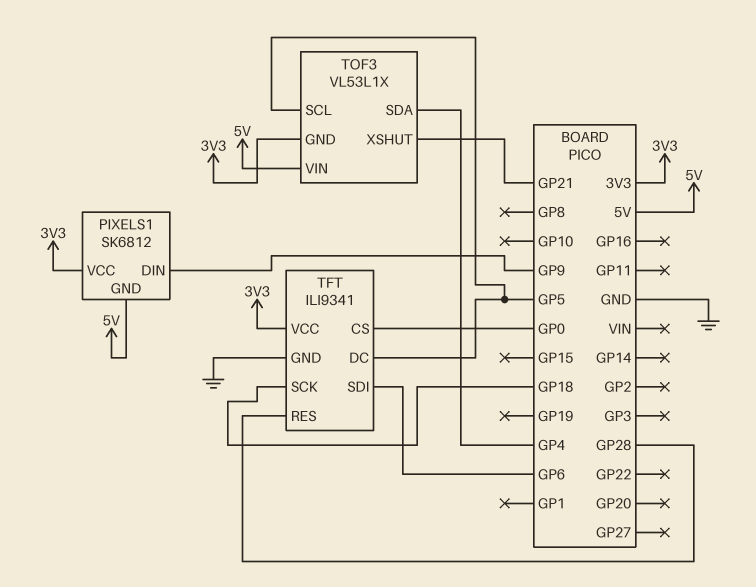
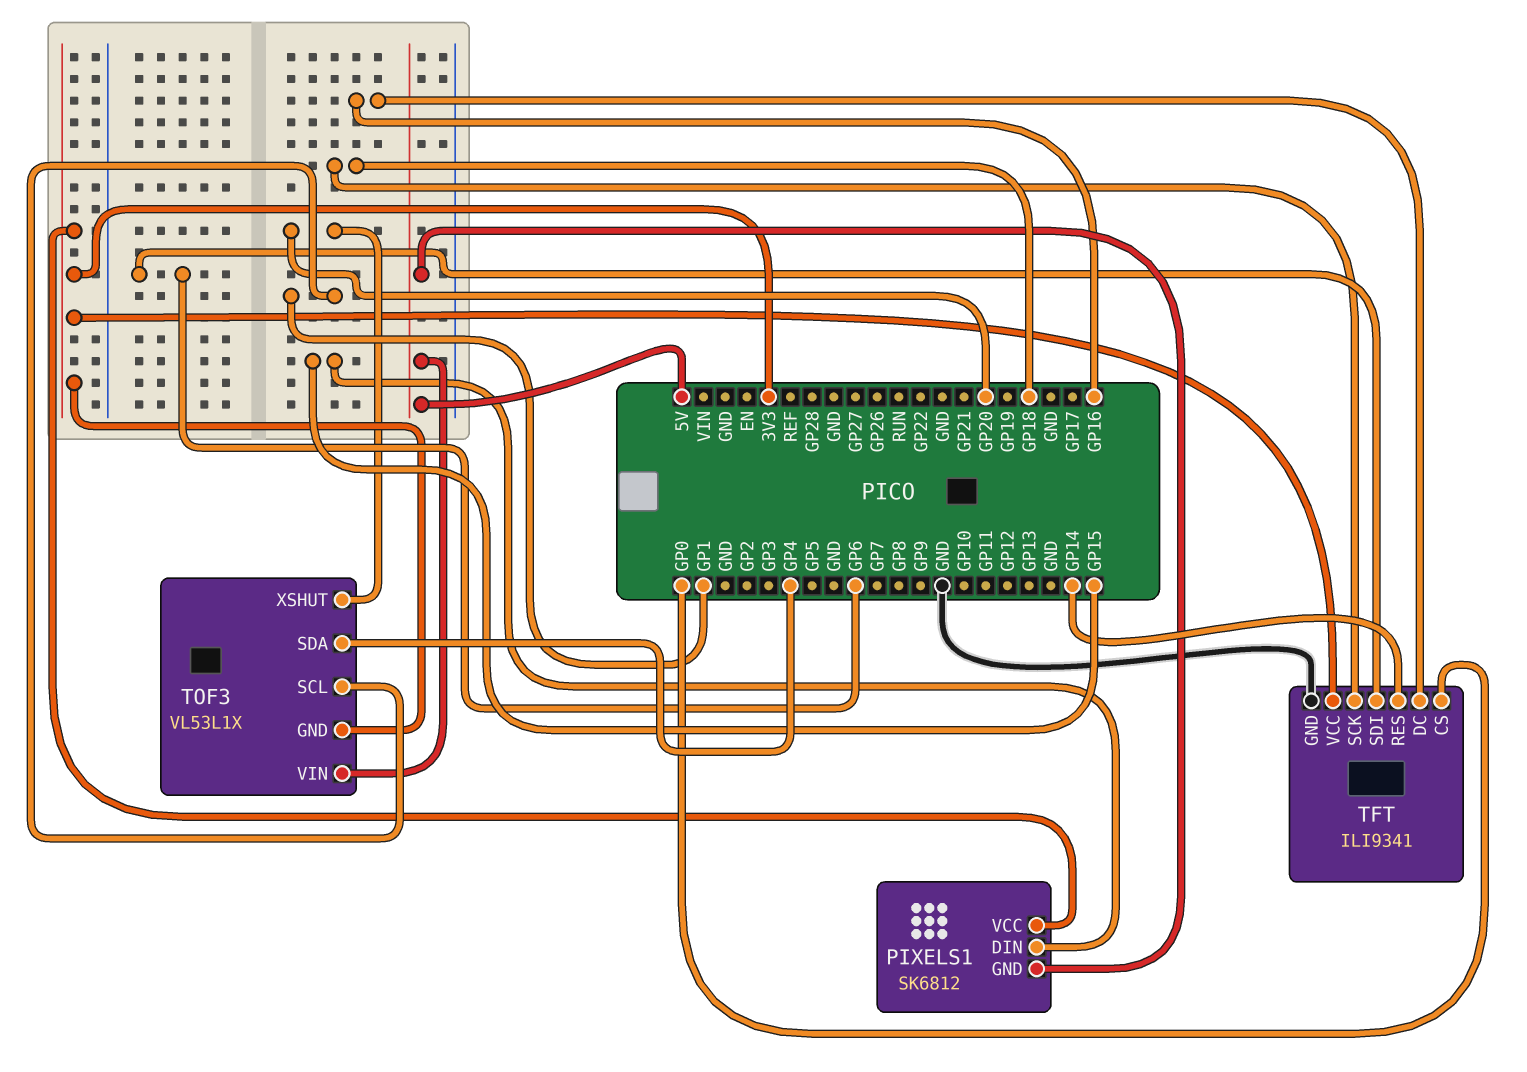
PIXELS1 pin DIN: GP9 -> GP15
TFT pin DC: GP5 -> GP16
TFT pin RES: GP28 -> GP14
TOF3 pin SCL: GP5 -> GP1
TOF3 pin XSHUT: GP21 -> GP20

